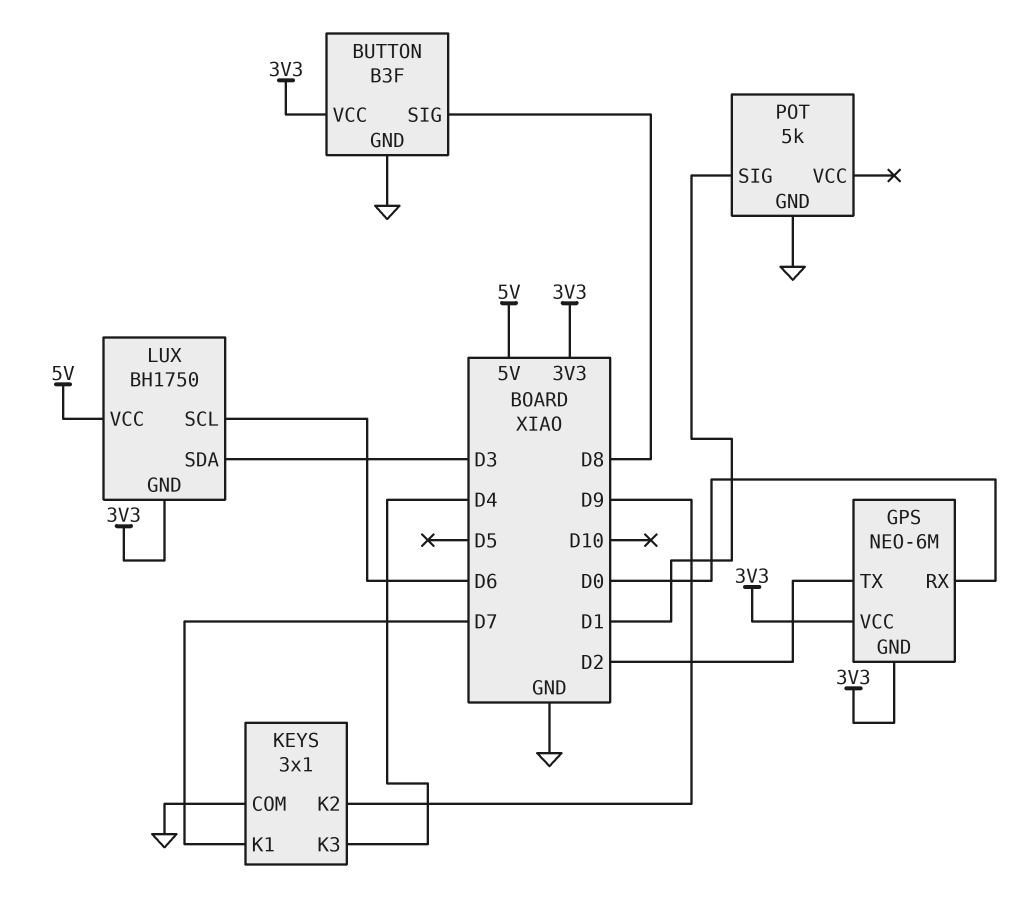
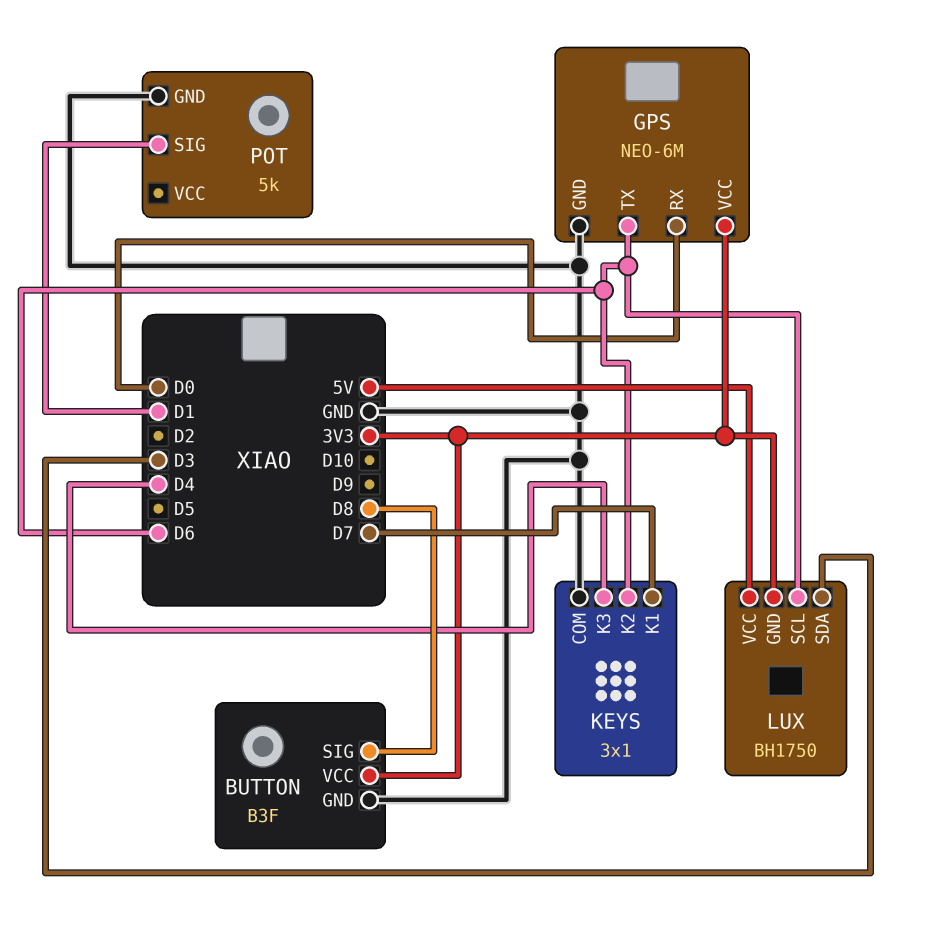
GPS pin GND: 3V3 -> GND
GPS pin TX: D2 -> D6
KEYS pin K2: D9 -> D6

